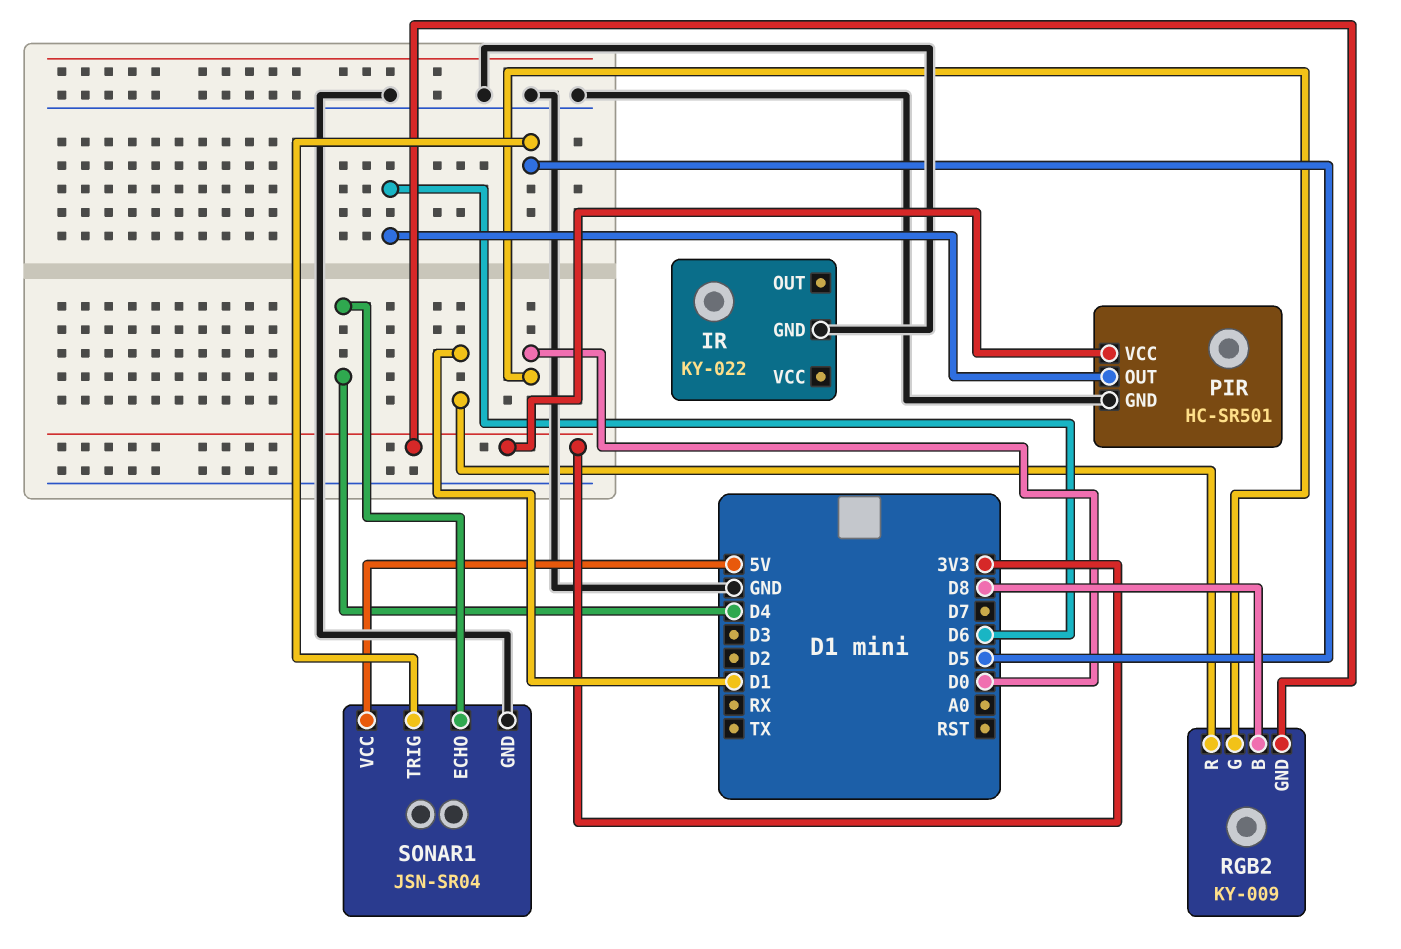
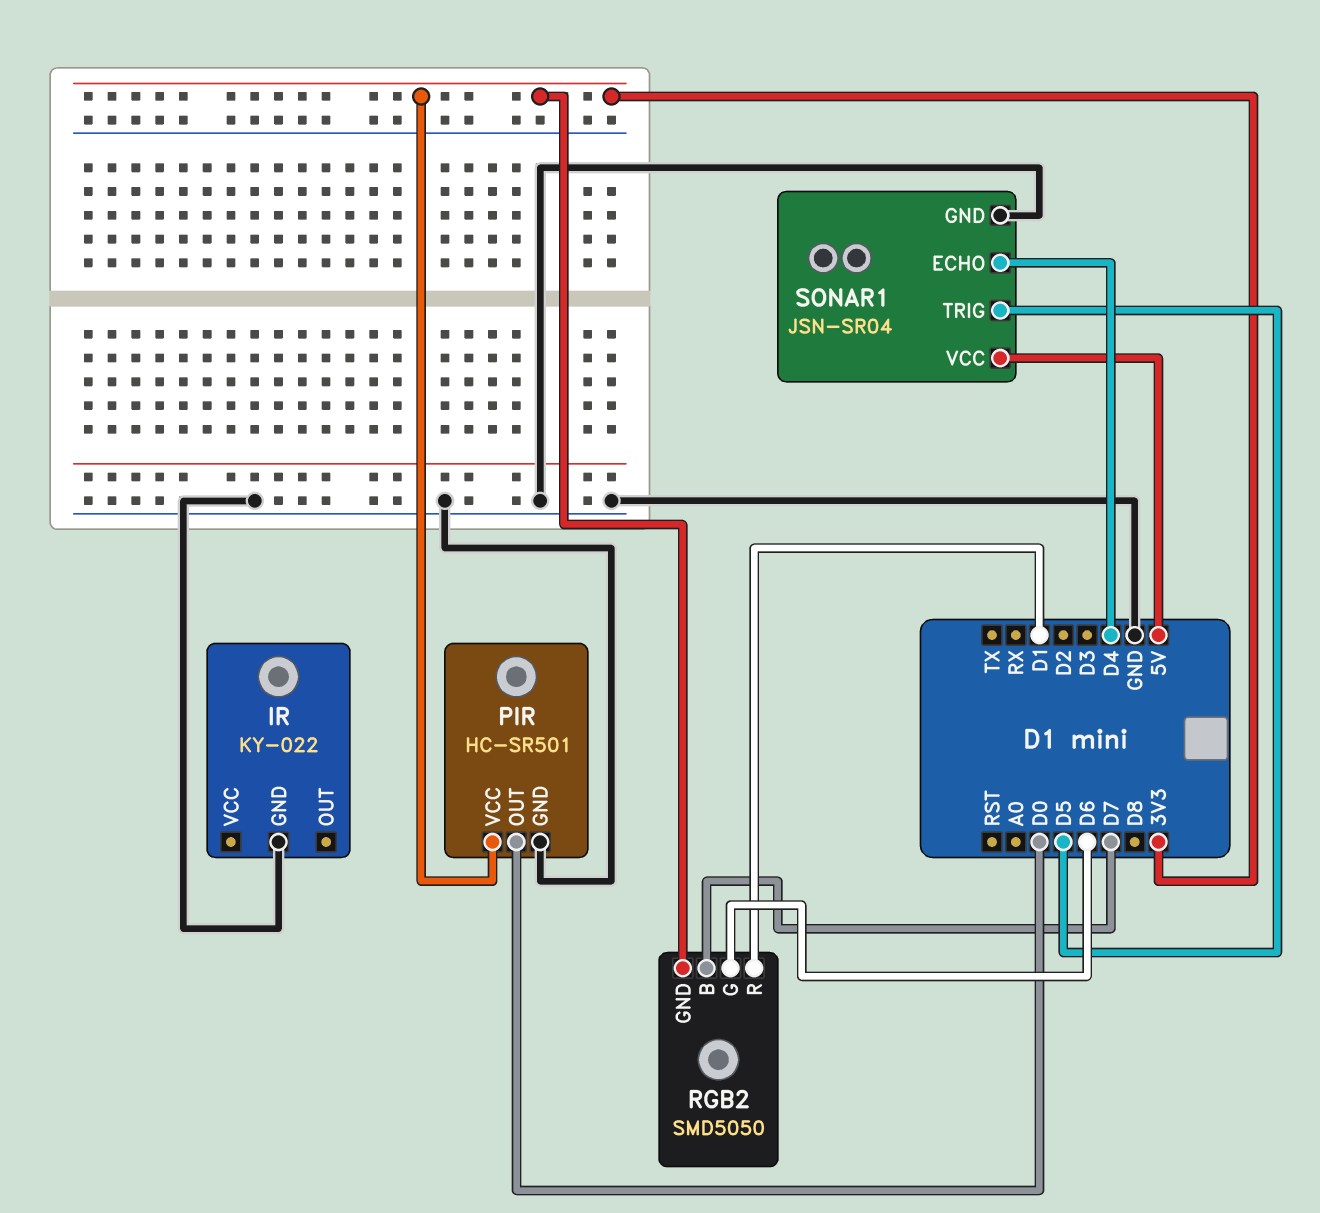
PIR pin OUT: D6 -> D0
RGB2: KY-009 -> SMD5050
RGB2 pin B: D8 -> D7
RGB2 pin G: D0 -> D6

